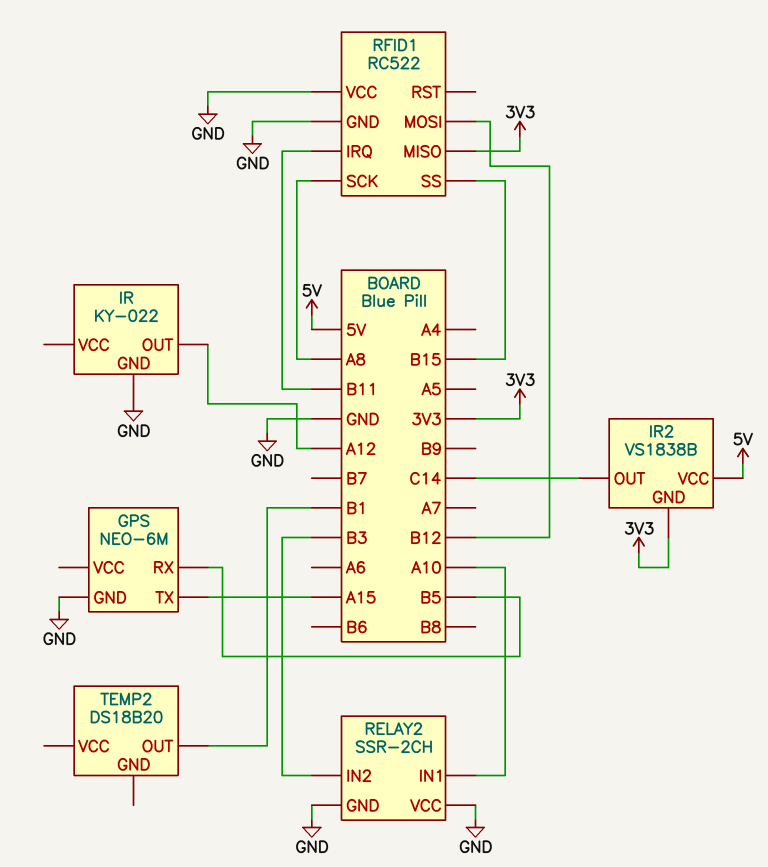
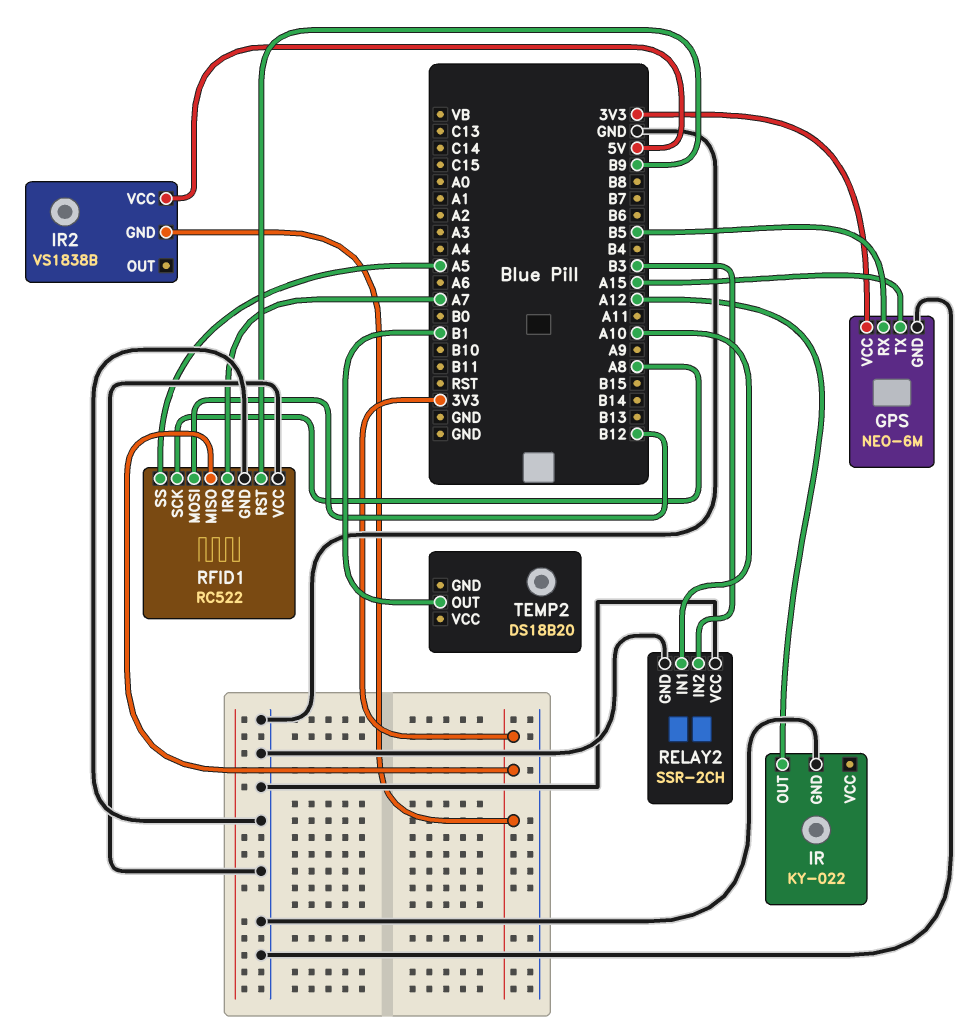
GPS pin VCC: none -> 3V3
IR2 pin OUT: C14 -> none
RFID1 pin IRQ: B11 -> A7
RFID1 pin RST: none -> B9
RFID1 pin SS: B15 -> A5

